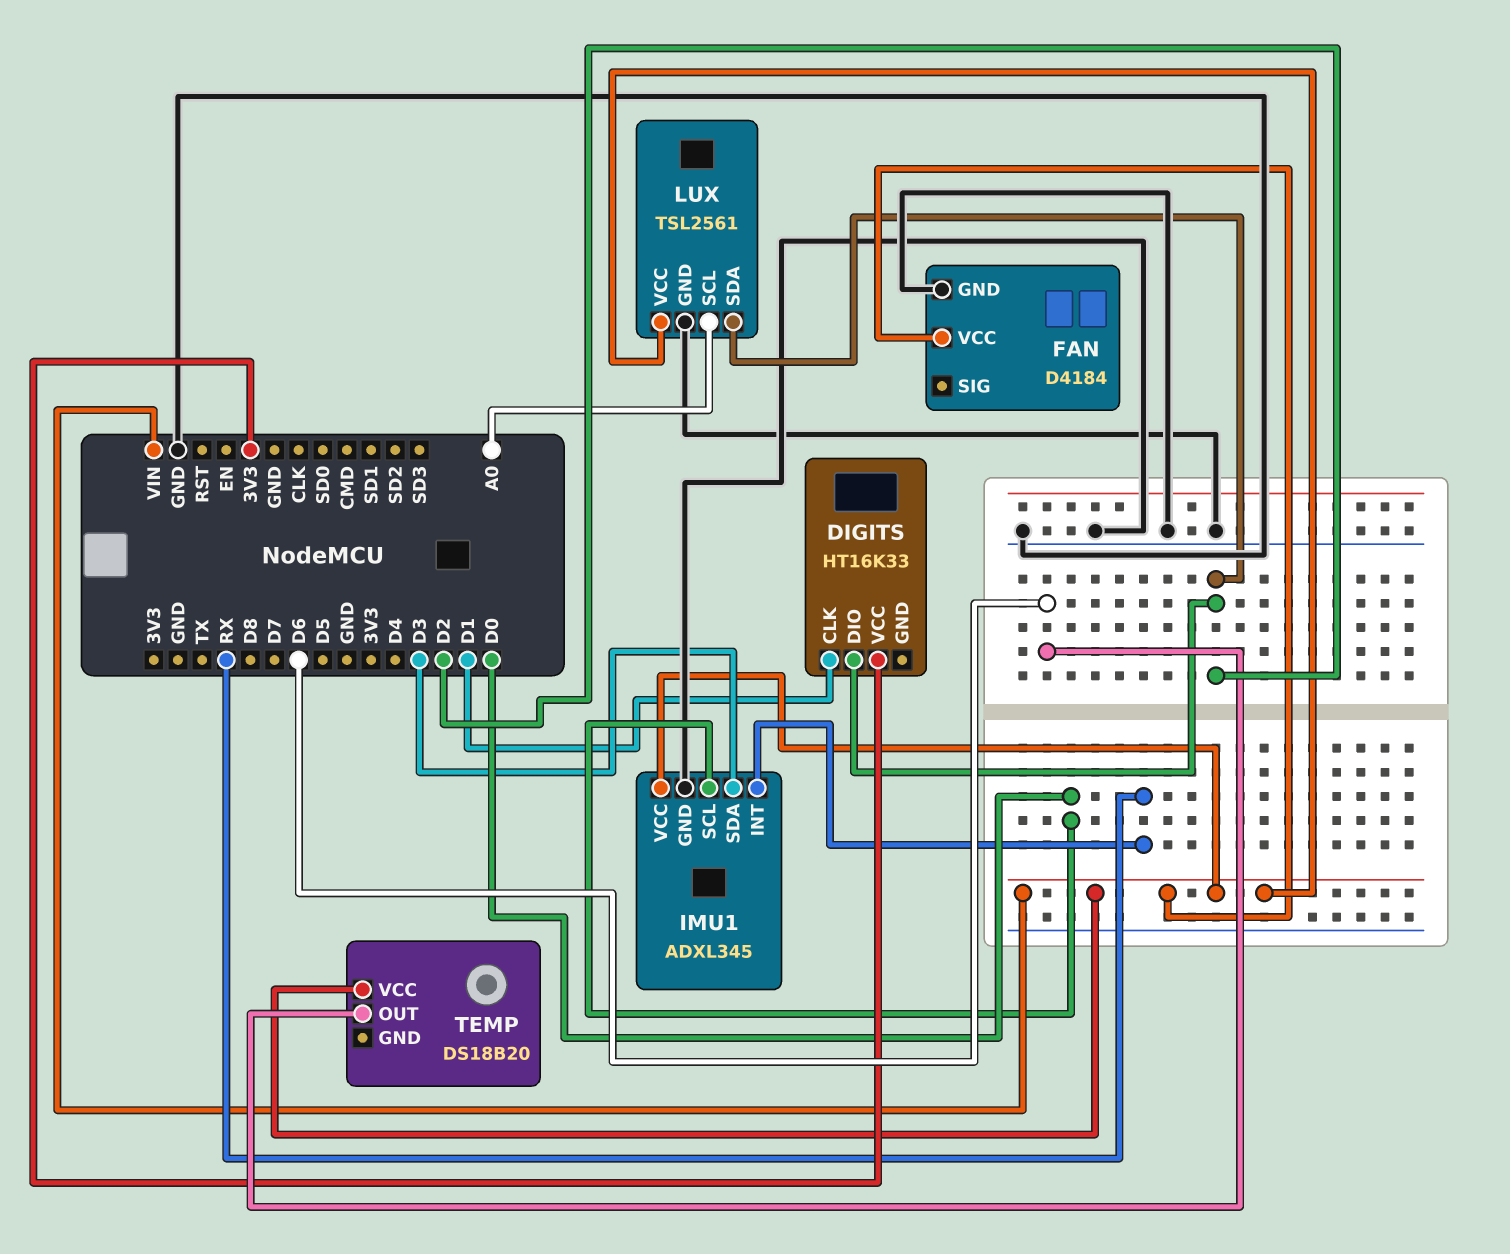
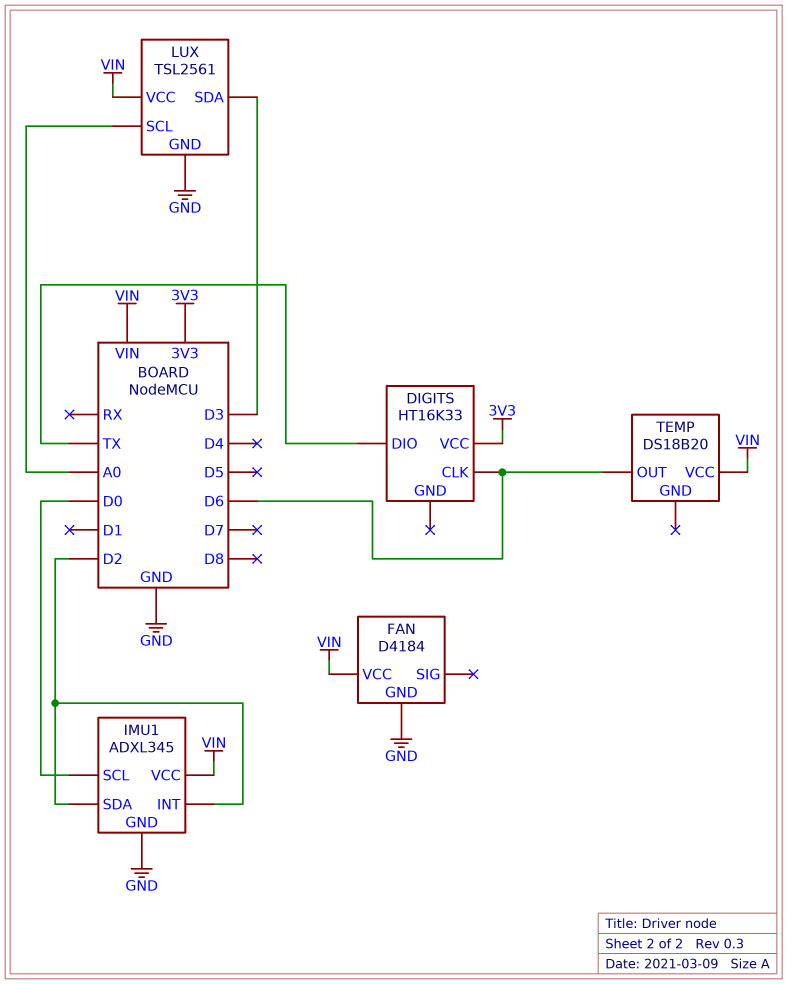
DIGITS pin CLK: D1 -> D6
DIGITS pin DIO: D2 -> TX
IMU1 pin INT: RX -> D2
IMU1 pin SDA: D3 -> D2
LUX pin SDA: D2 -> D3

